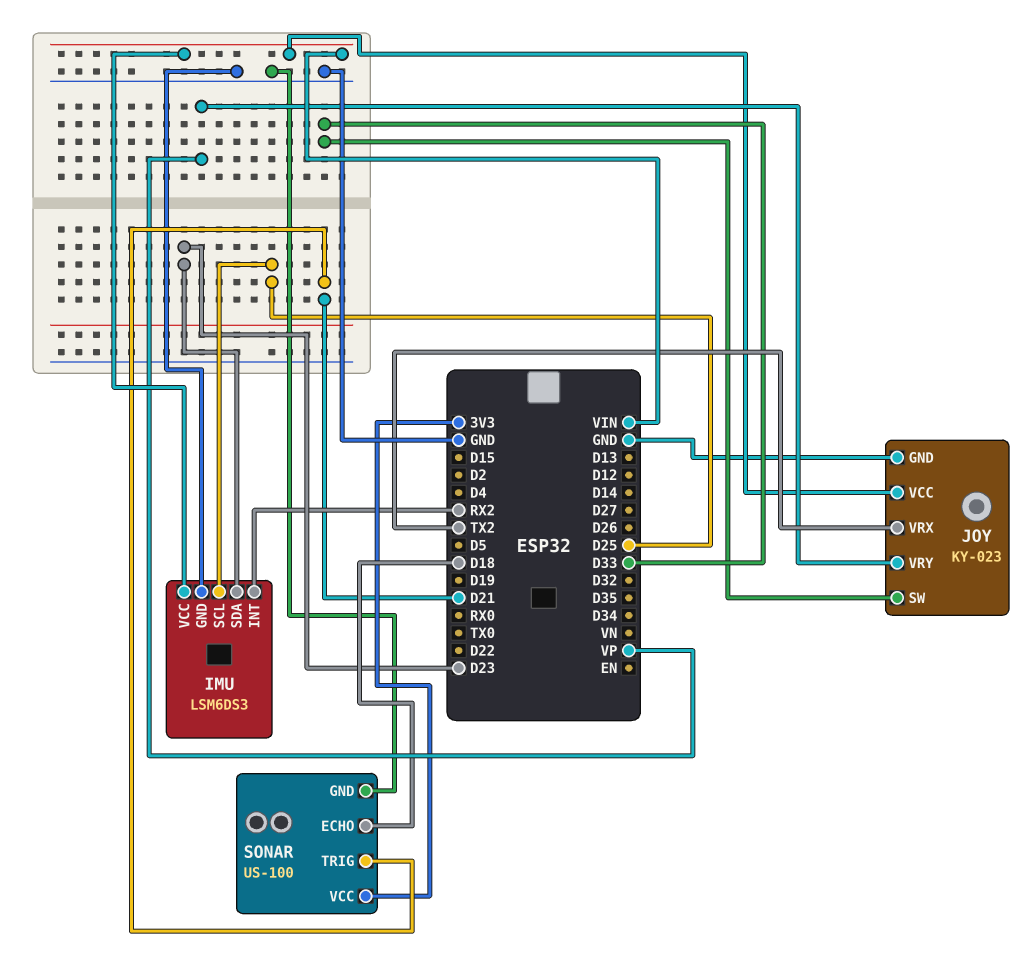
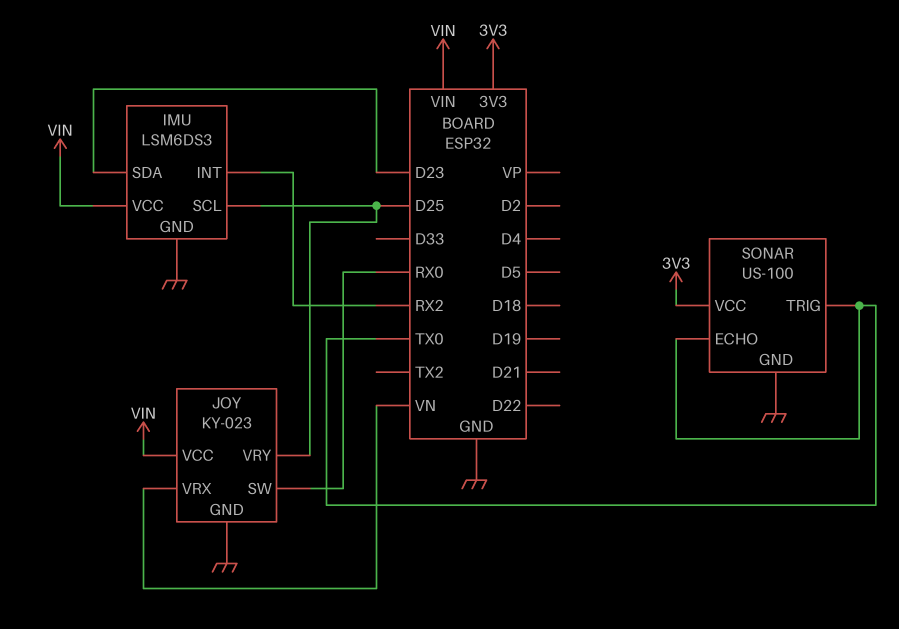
JOY pin SW: D33 -> RX0
JOY pin VRX: TX2 -> VN
JOY pin VRY: VP -> D25
SONAR pin ECHO: D18 -> TX0
SONAR pin TRIG: D21 -> TX0

